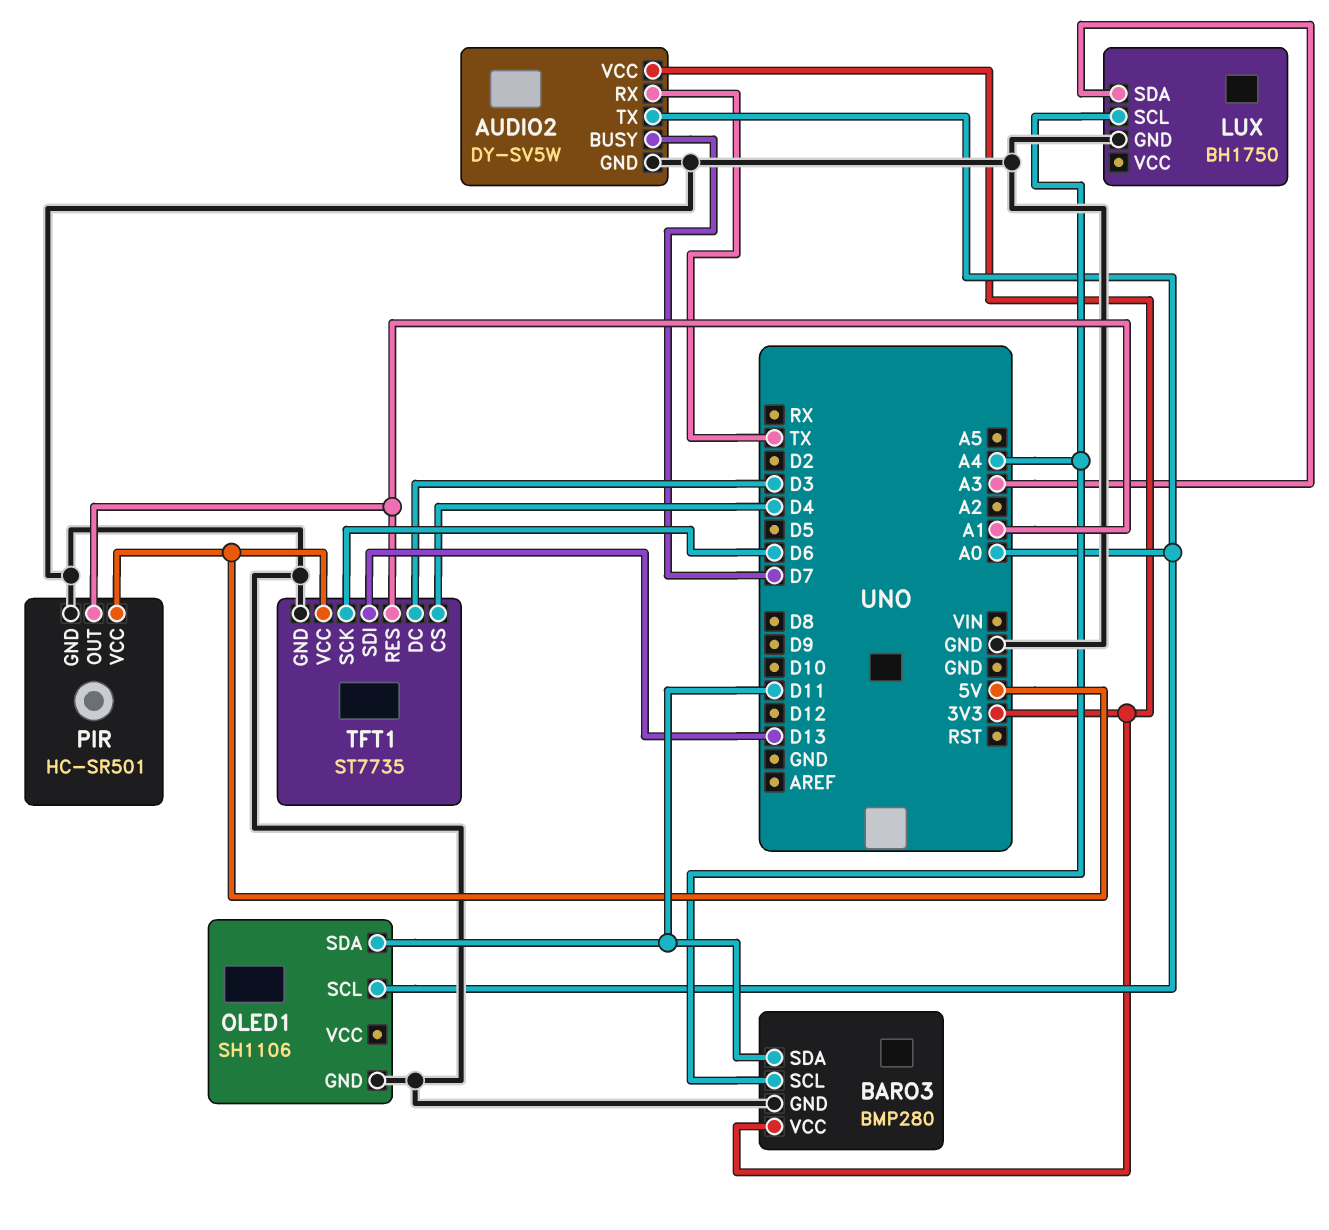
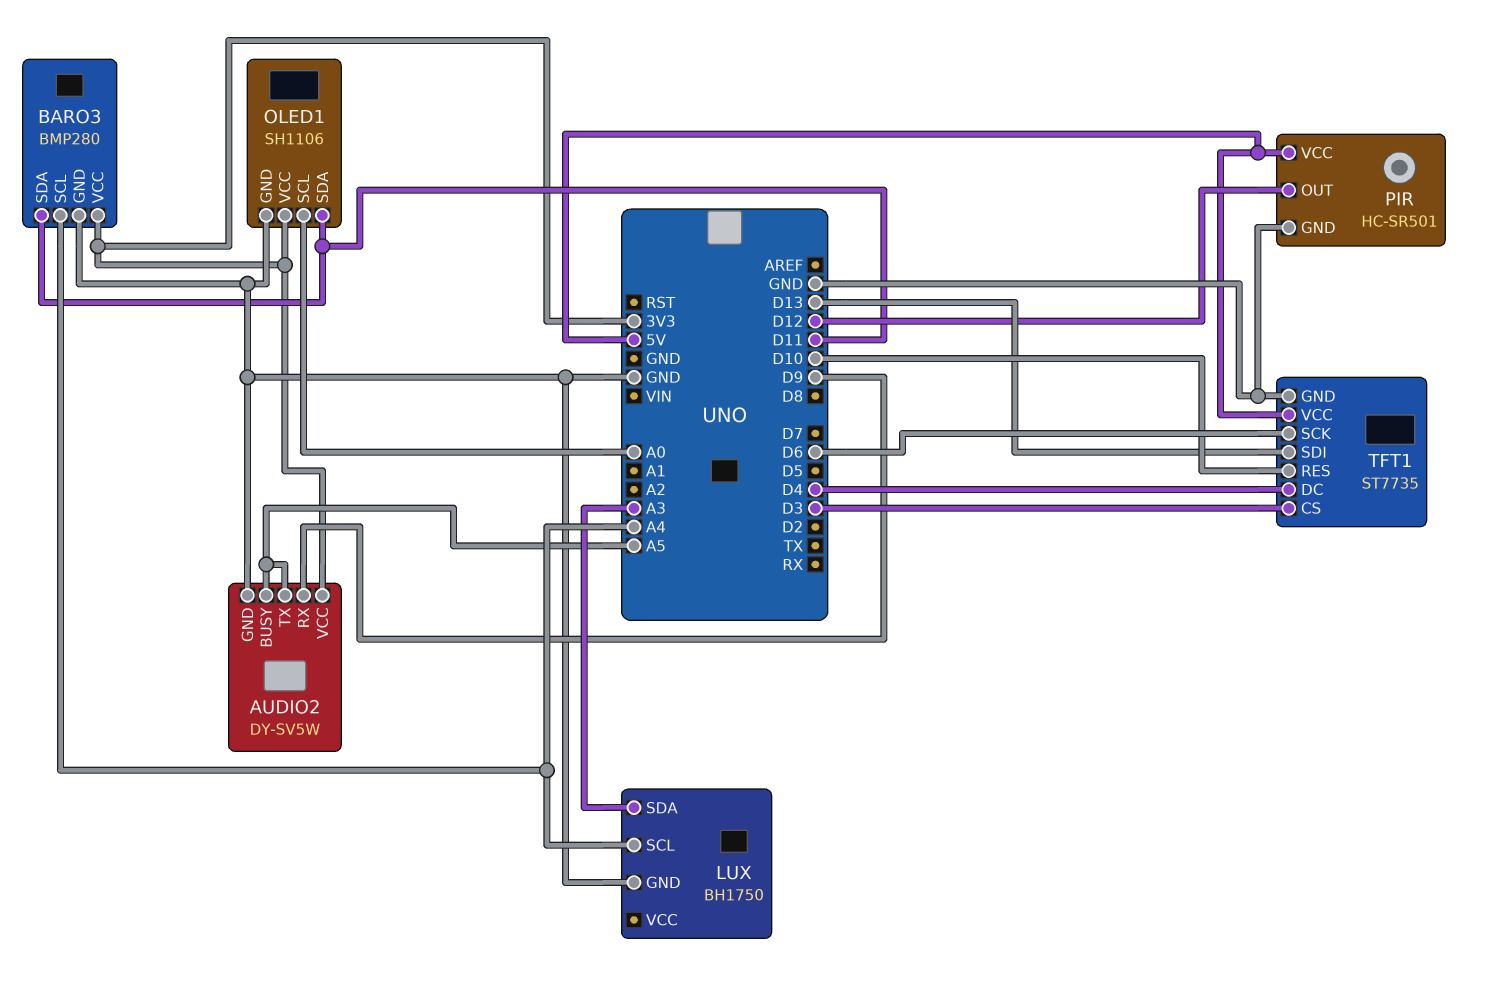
AUDIO2 pin BUSY: D7 -> A5
AUDIO2 pin RX: TX -> D9
AUDIO2 pin TX: A0 -> A5
OLED1 pin VCC: none -> 3V3
PIR pin OUT: A1 -> D12
TFT1 pin CS: D4 -> D3
TFT1 pin DC: D3 -> D4
TFT1 pin RES: A1 -> D10

